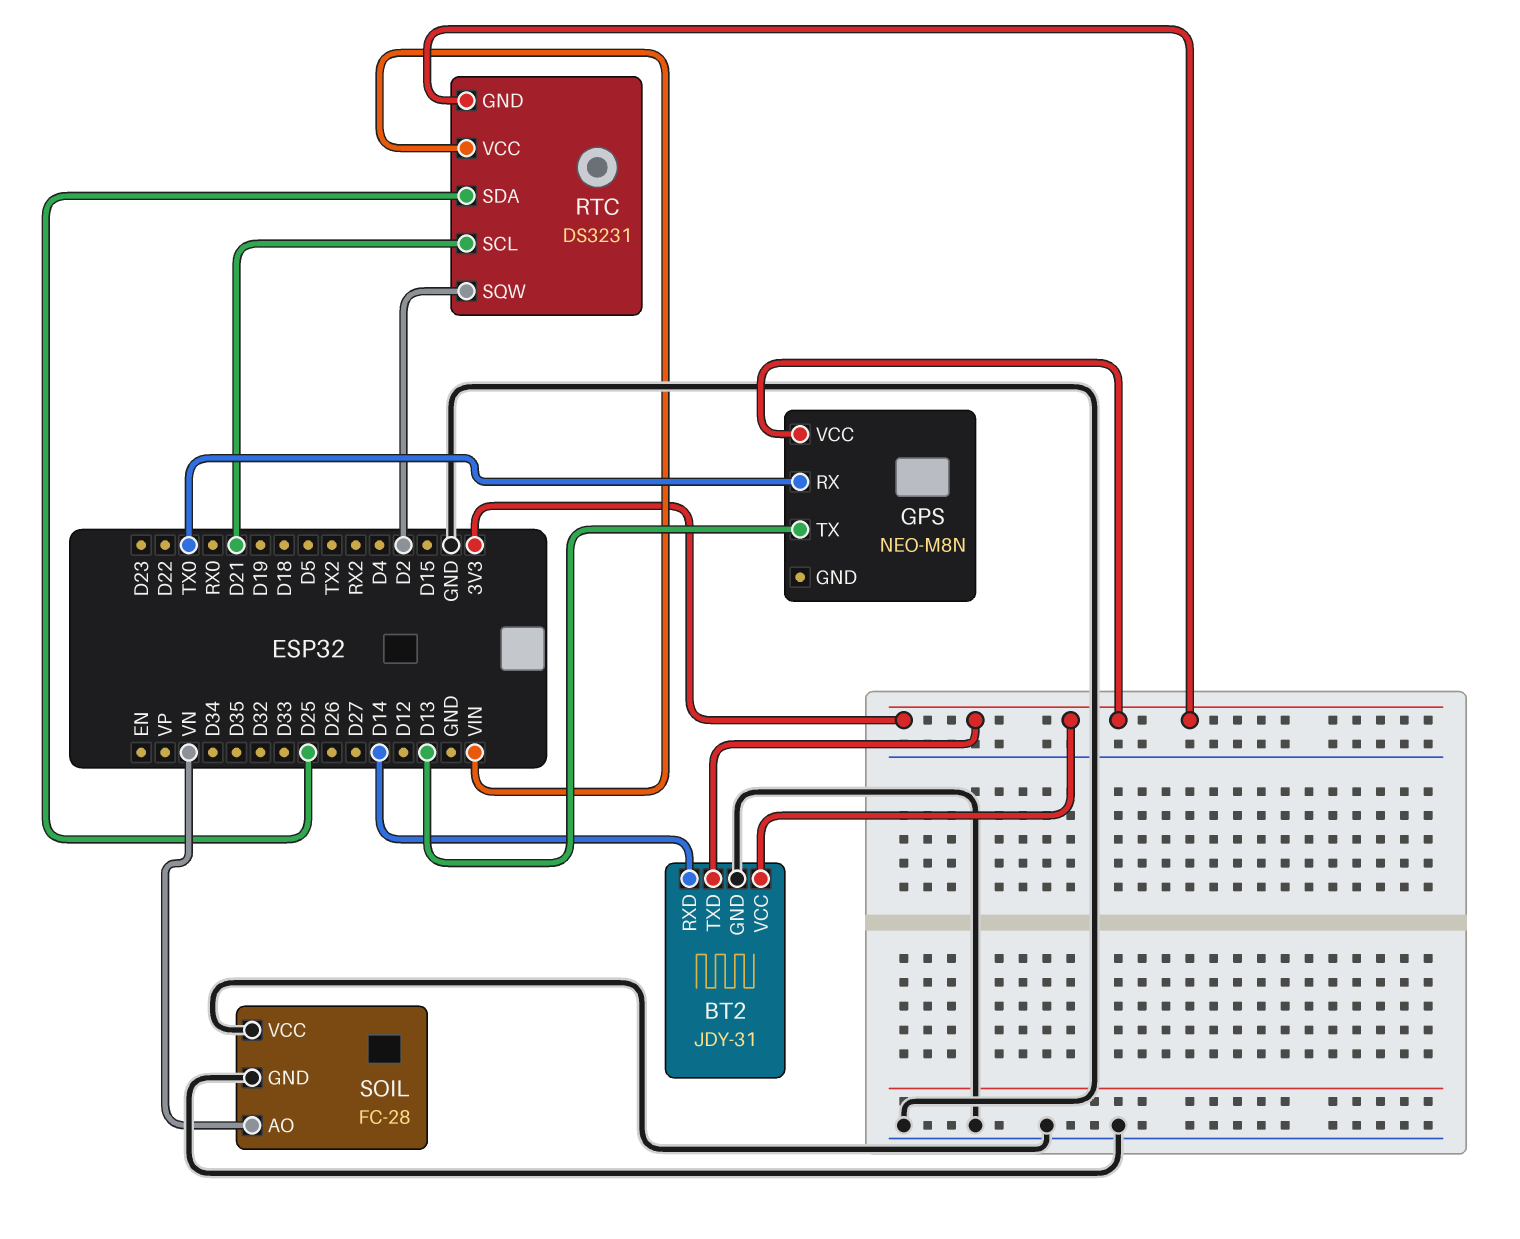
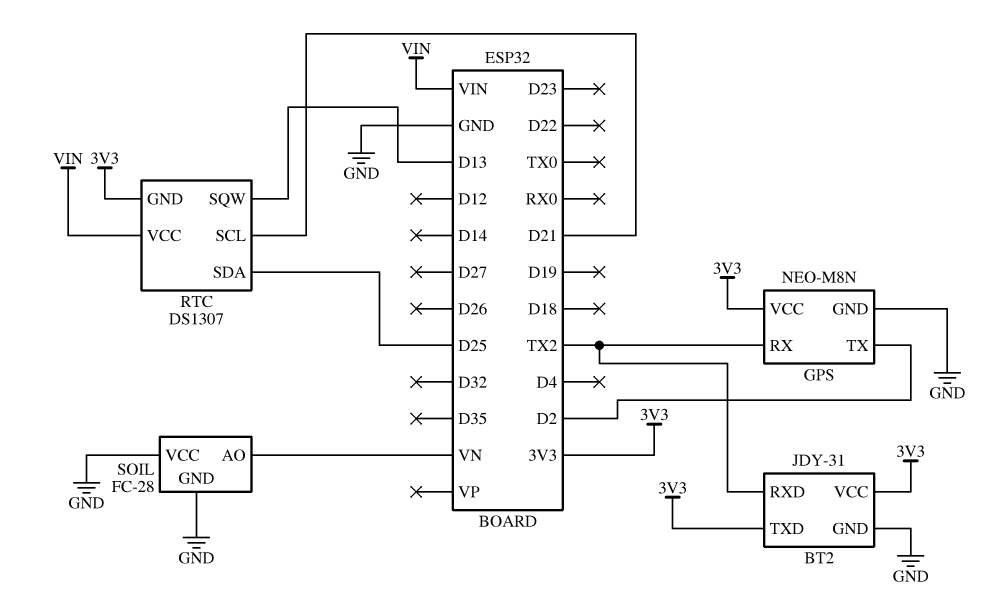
BT2 pin RXD: D14 -> TX2
GPS pin GND: none -> GND
GPS pin RX: TX0 -> TX2
GPS pin TX: D13 -> D2
RTC: DS3231 -> DS1307
RTC pin SQW: D2 -> D13

